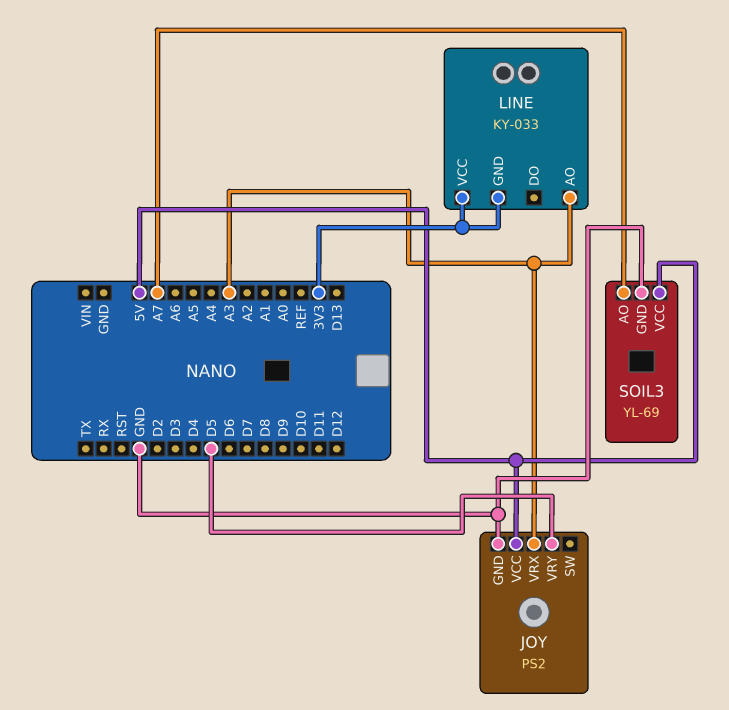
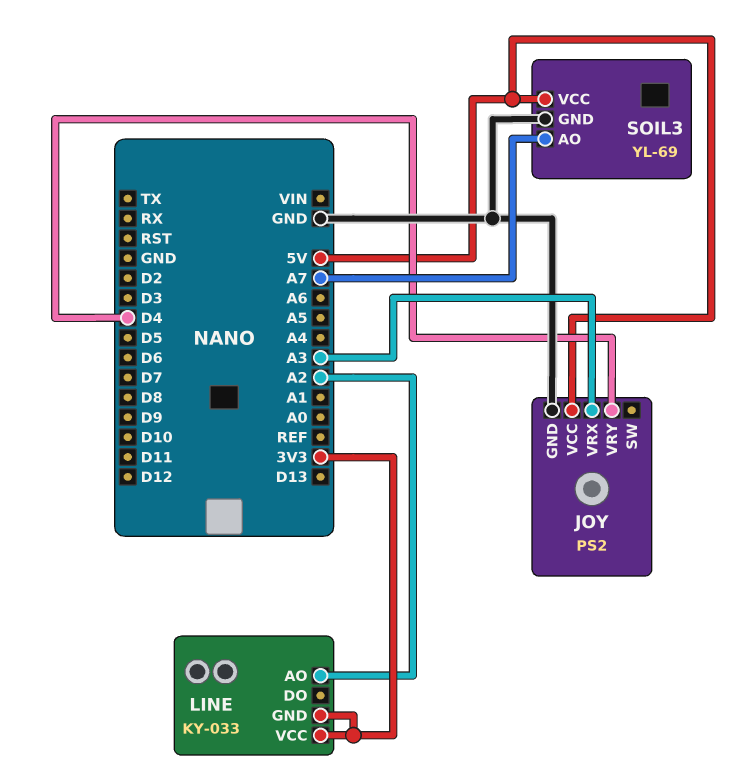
JOY pin VRY: D5 -> D4
LINE pin AO: A3 -> A2

